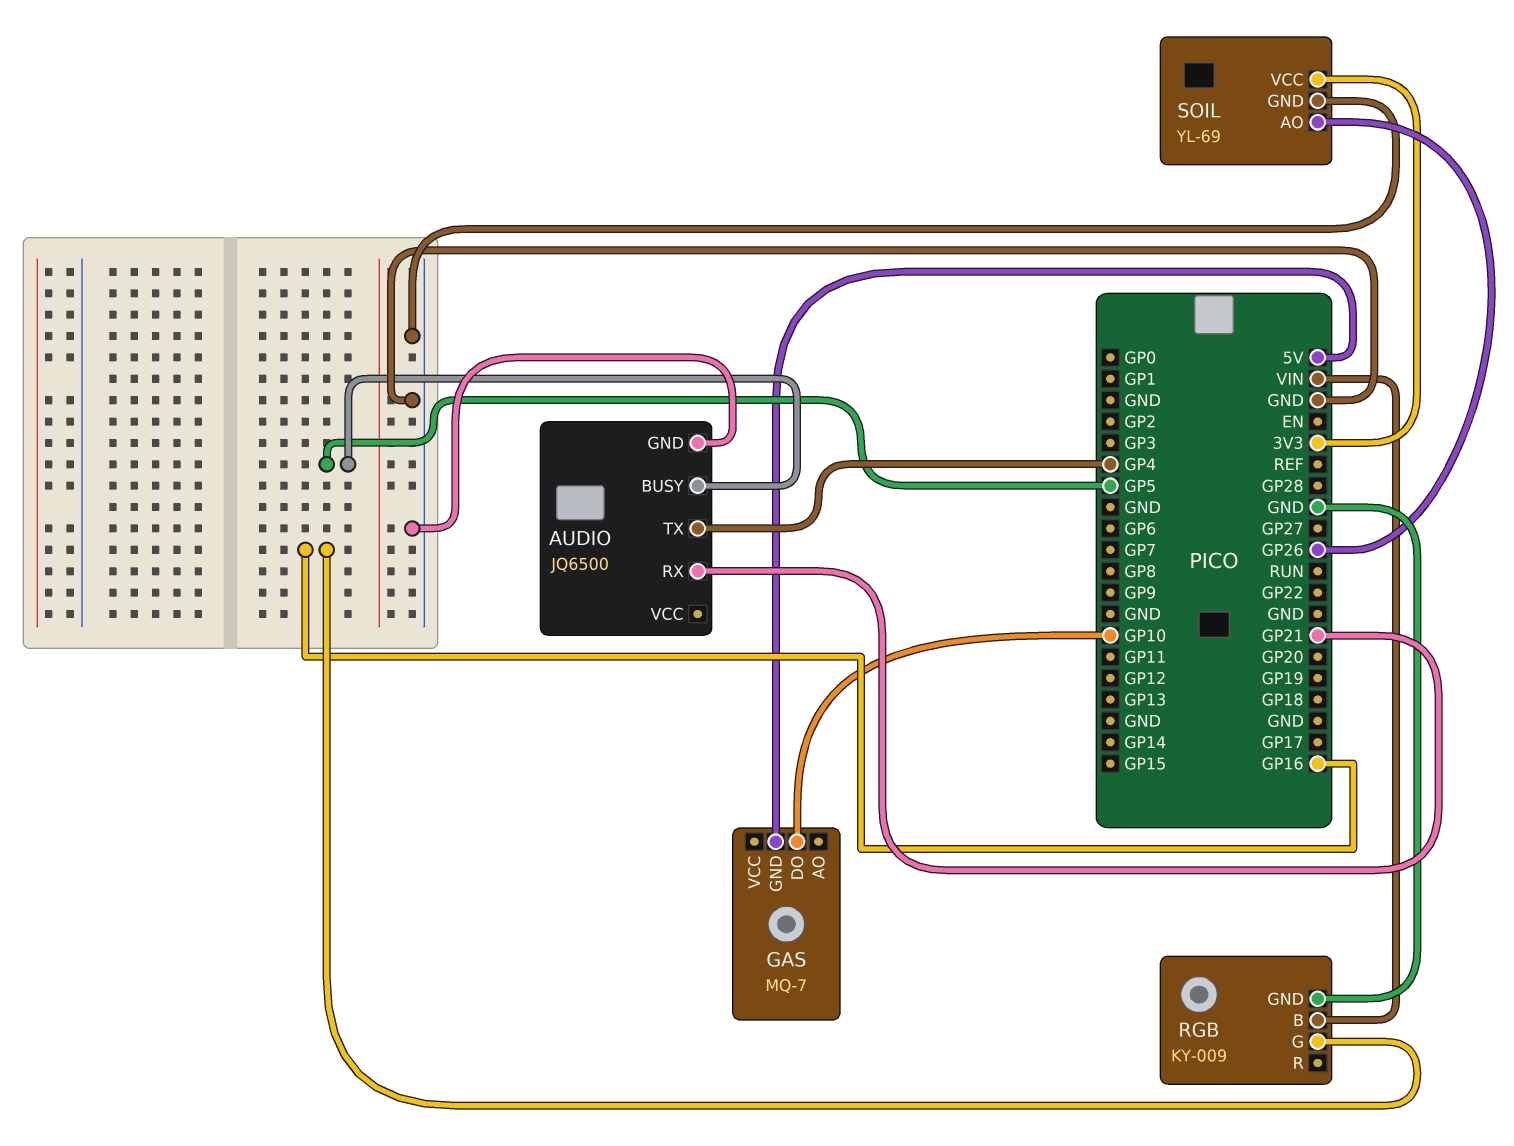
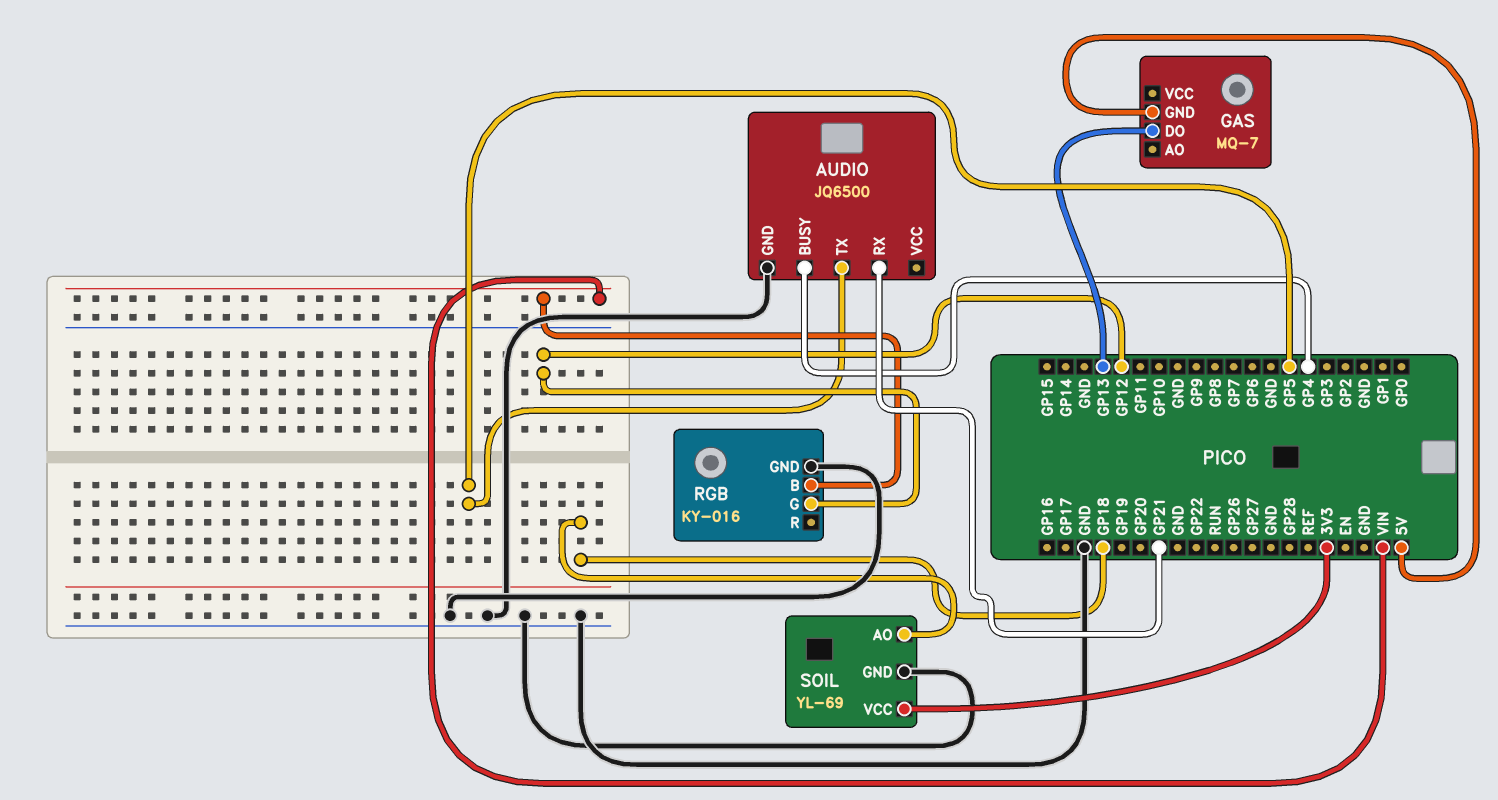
AUDIO pin BUSY: GP5 -> GP4
AUDIO pin TX: GP4 -> GP5
GAS pin DO: GP10 -> GP13
RGB: KY-009 -> KY-016
RGB pin G: GP16 -> GP12
SOIL pin AO: GP26 -> GP18

